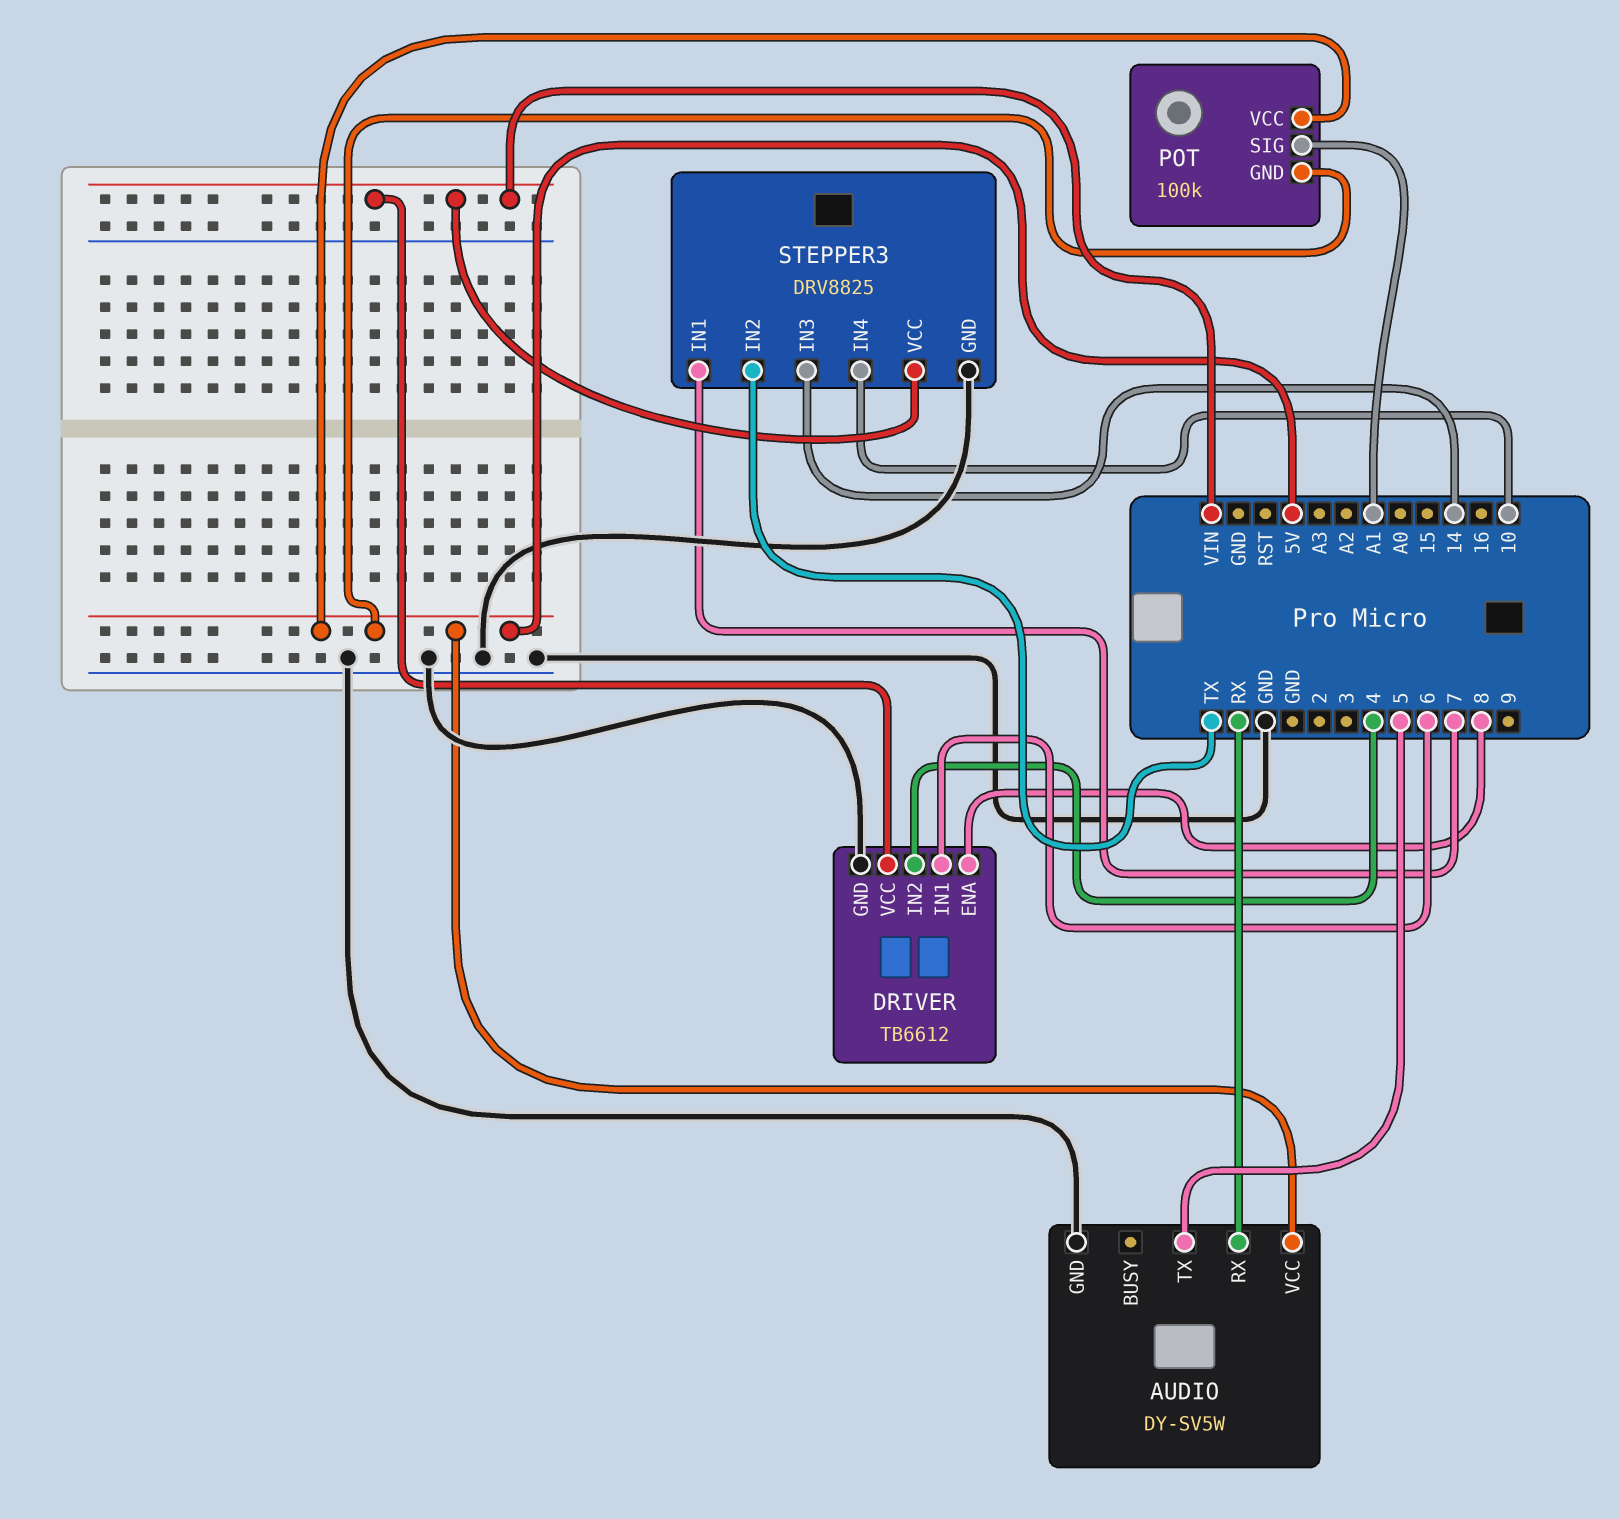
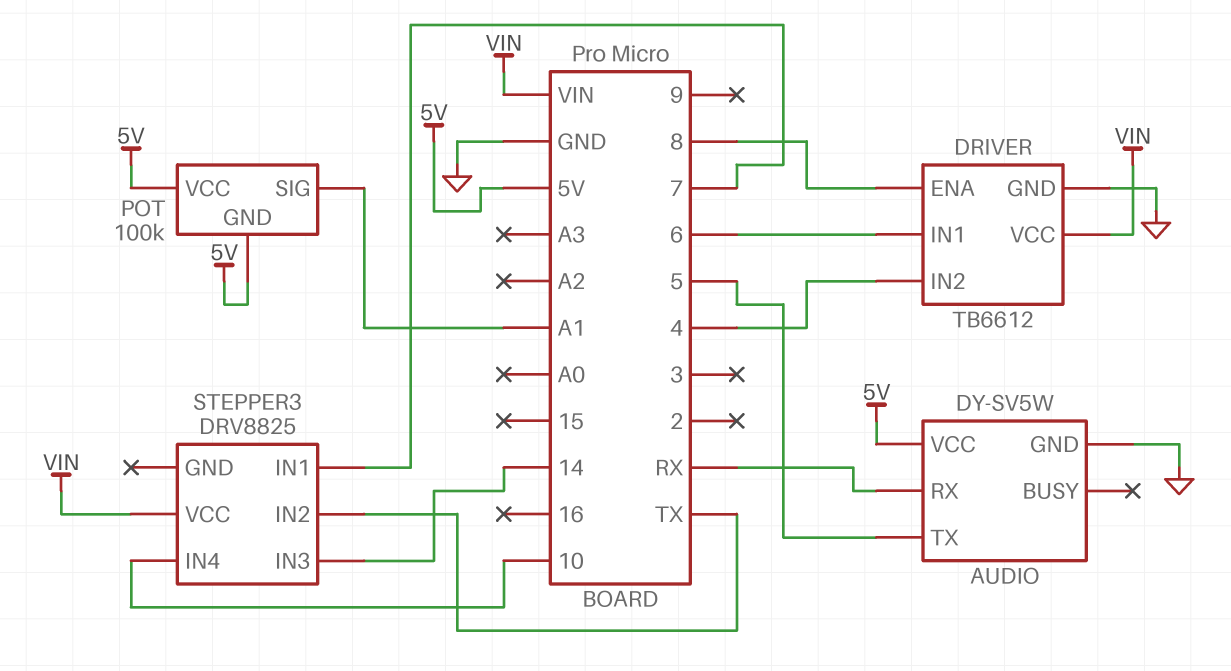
STEPPER3 pin GND: GND -> none

